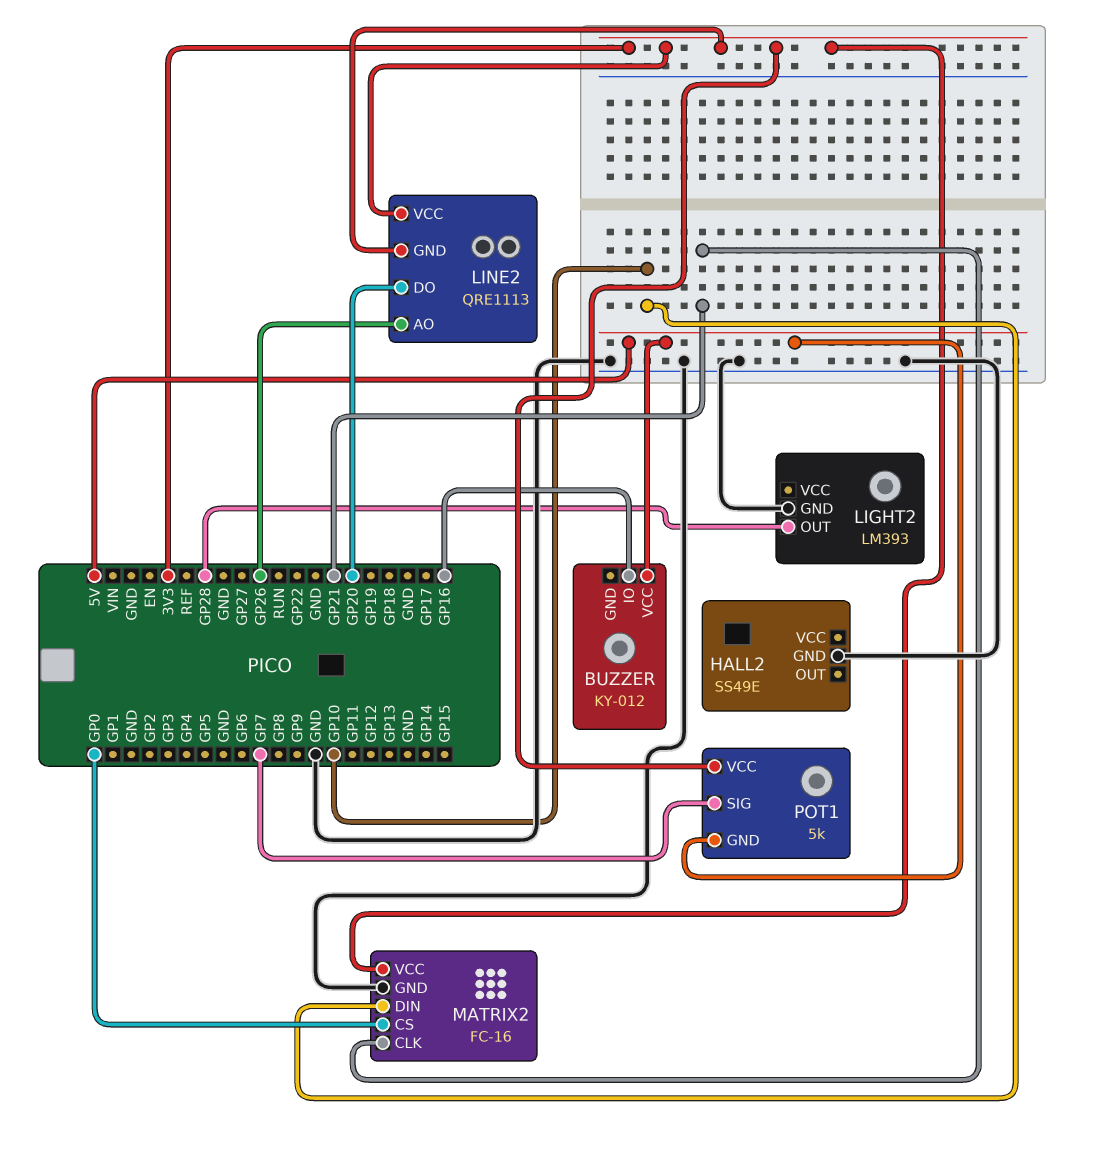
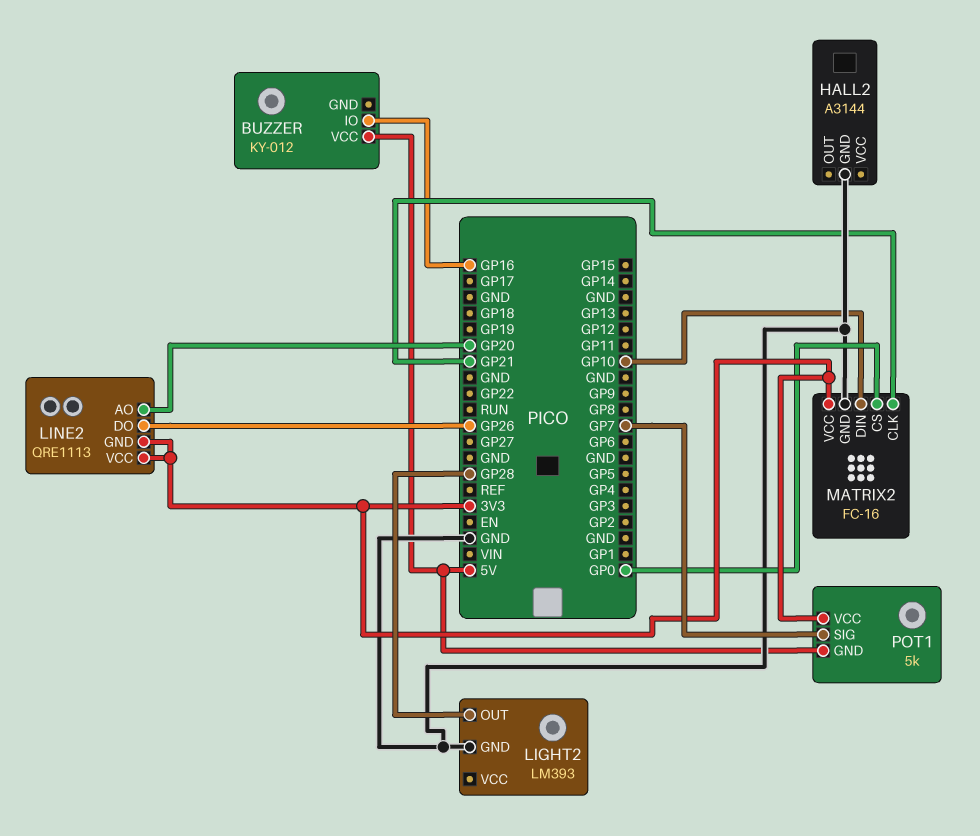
HALL2: SS49E -> A3144
LINE2 pin AO: GP26 -> GP20
LINE2 pin DO: GP20 -> GP26

